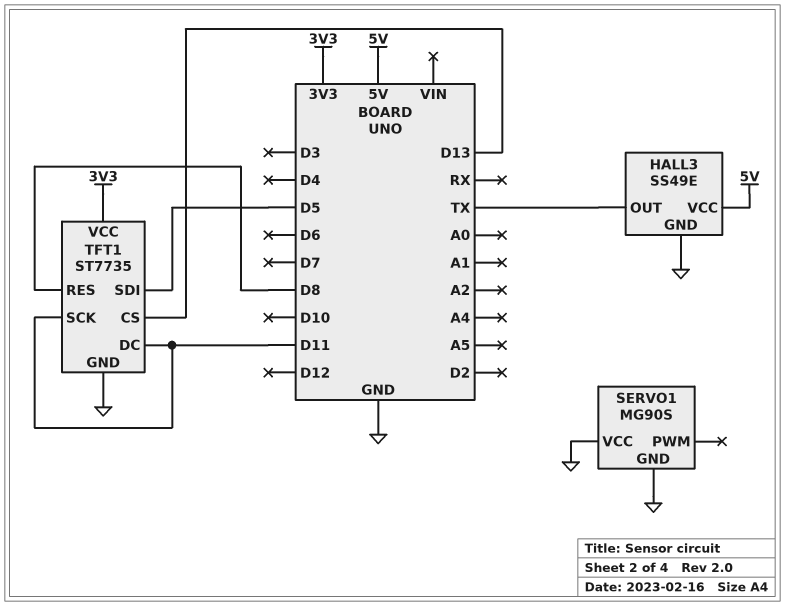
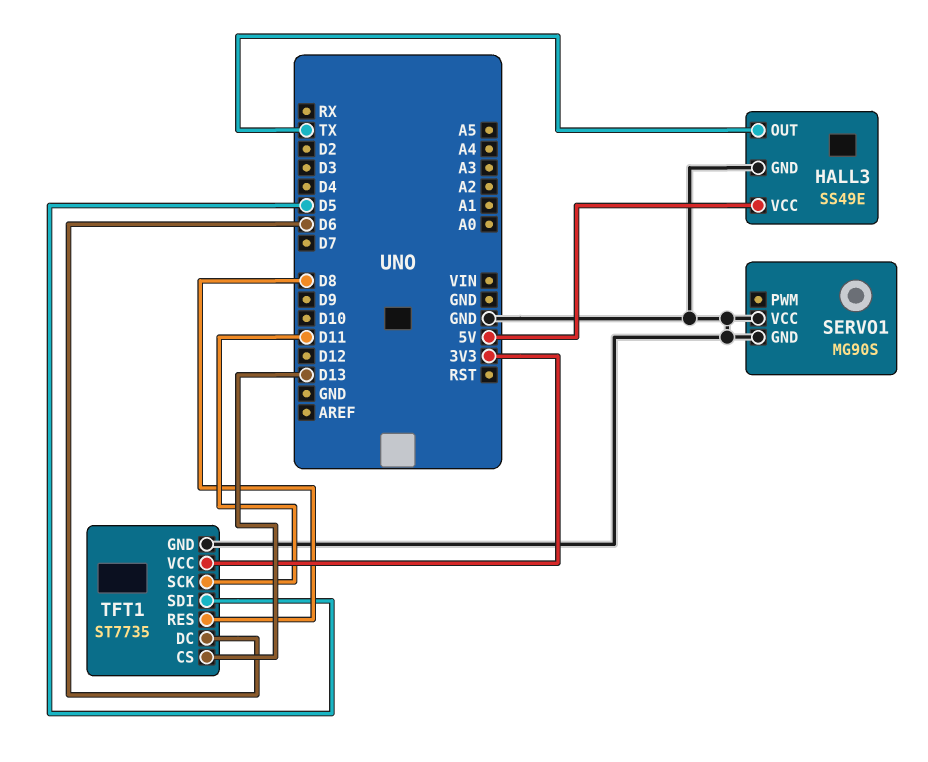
TFT1 pin DC: D11 -> D6

